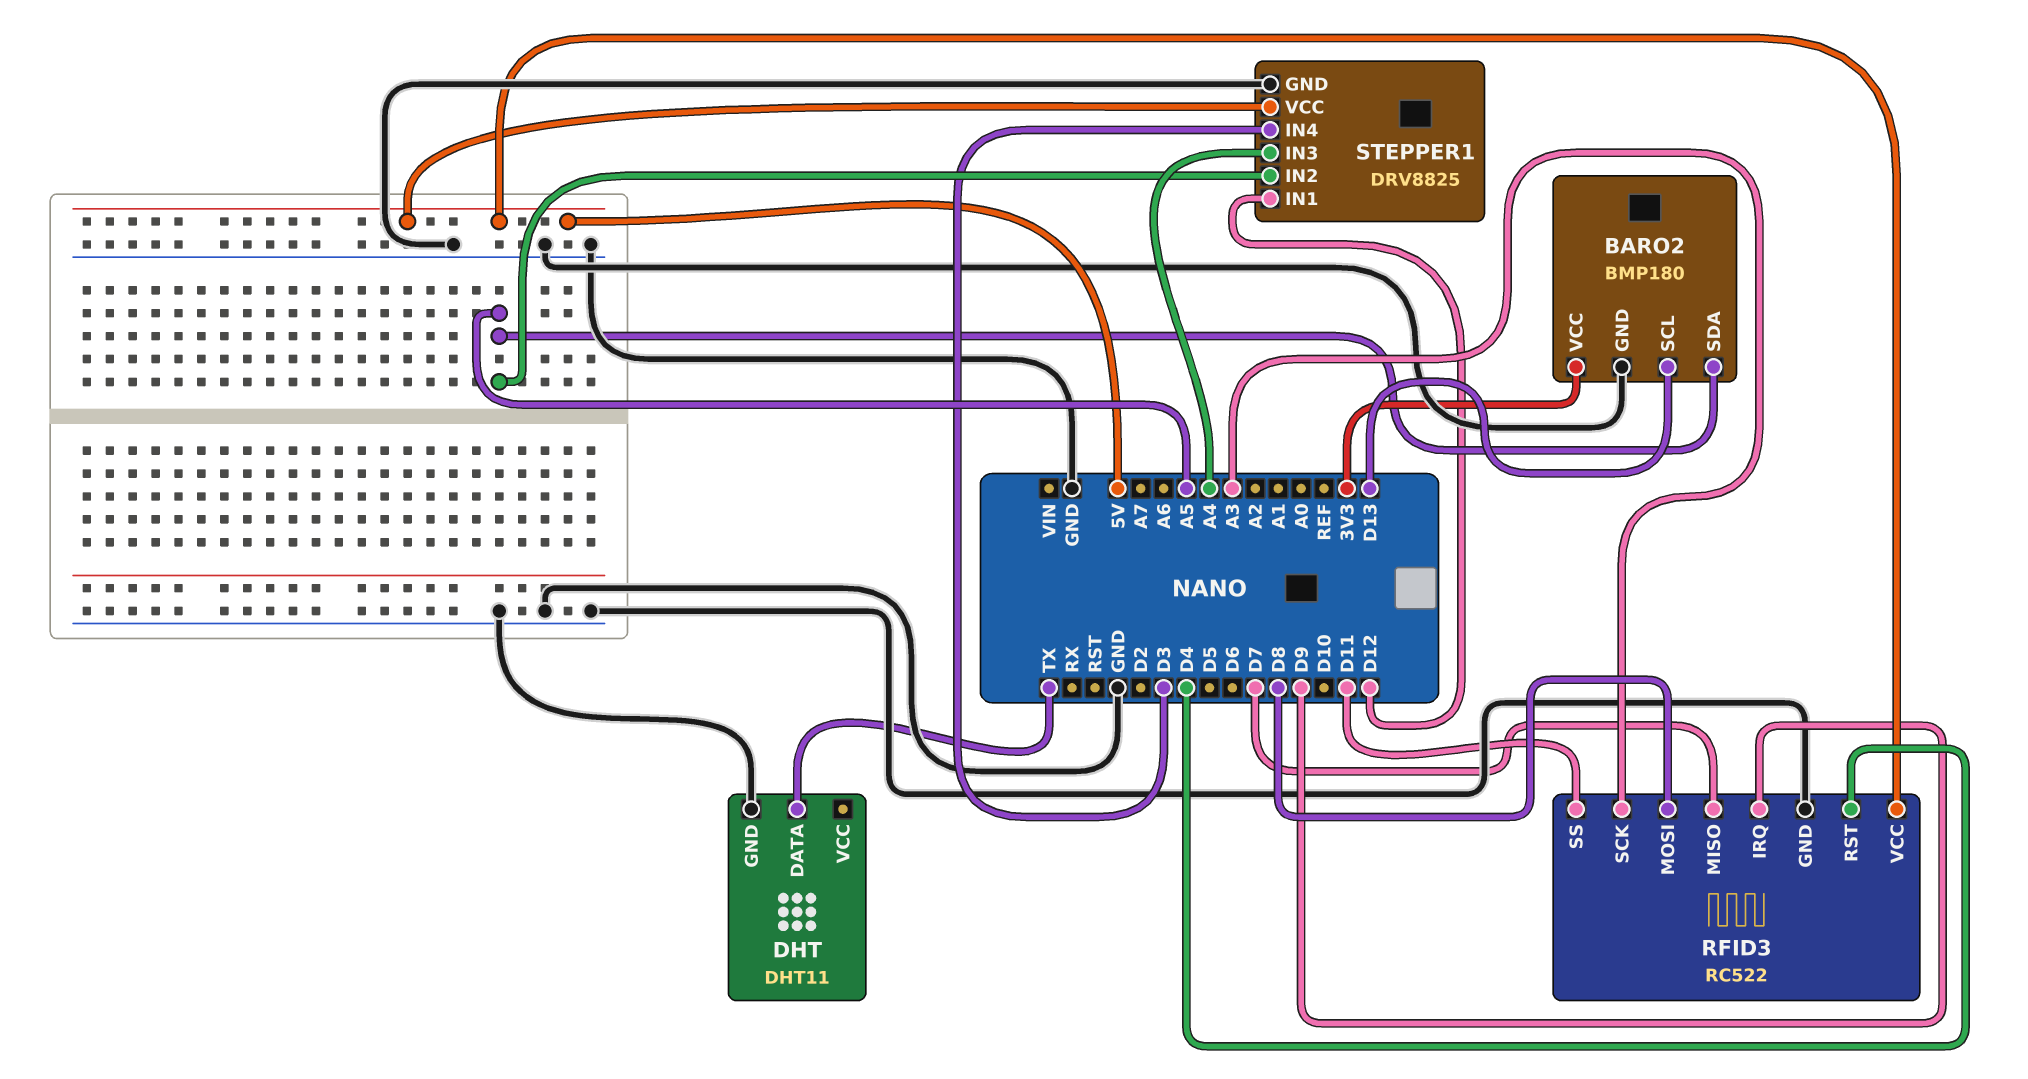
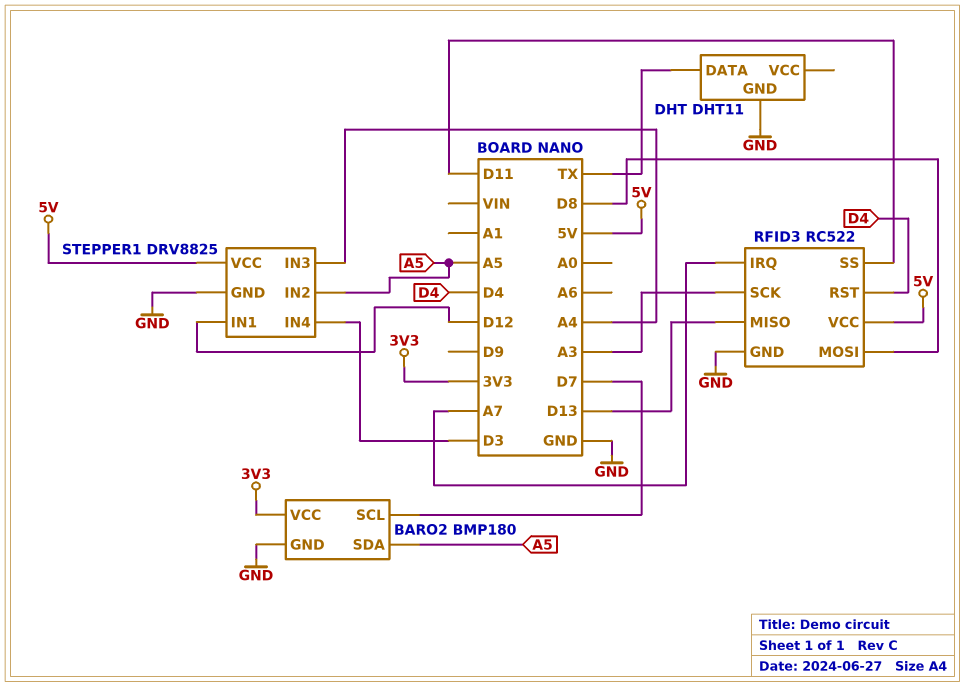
BARO2 pin SCL: D13 -> D7
RFID3 pin IRQ: D9 -> A7
RFID3 pin MISO: D7 -> D13

